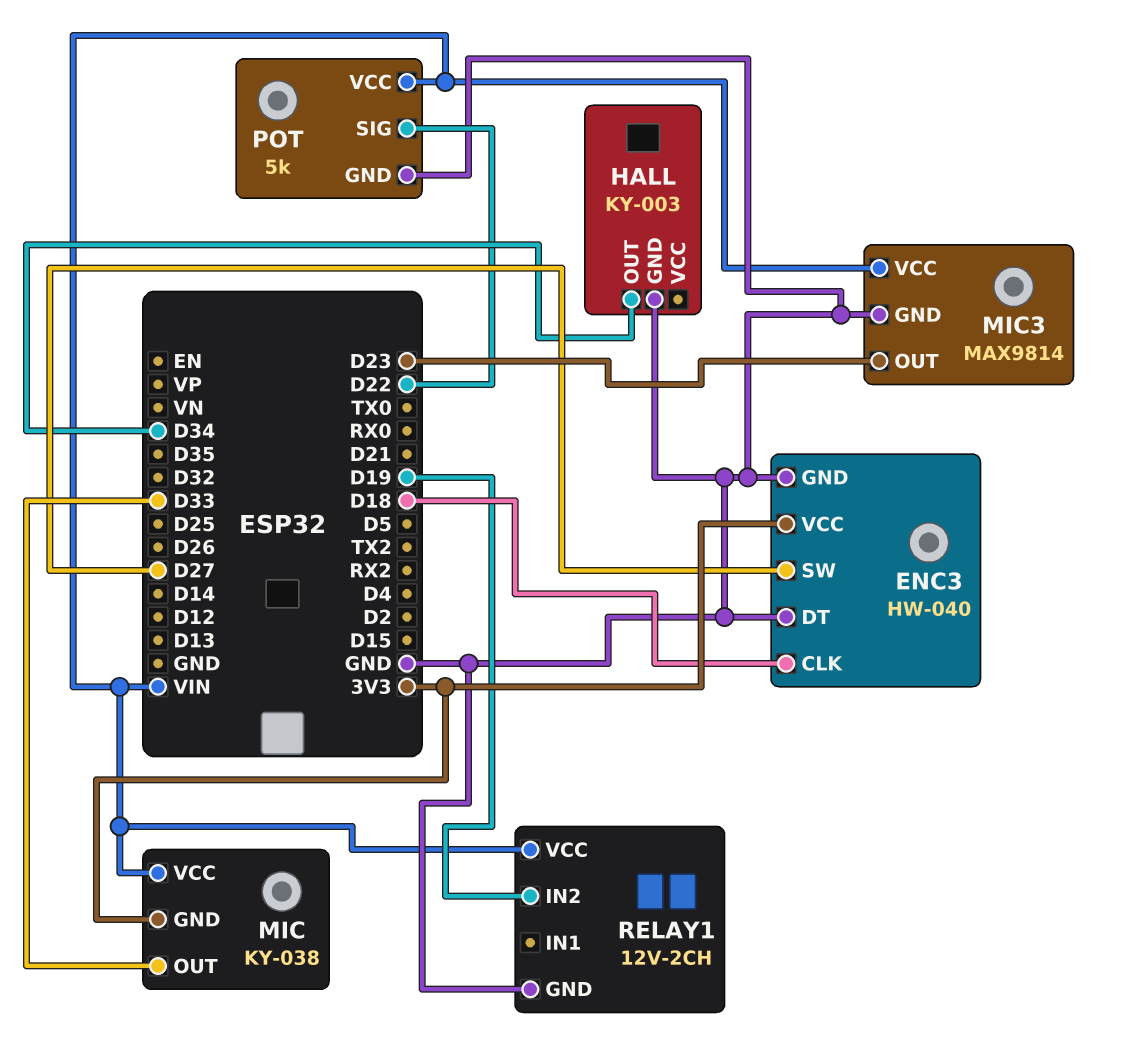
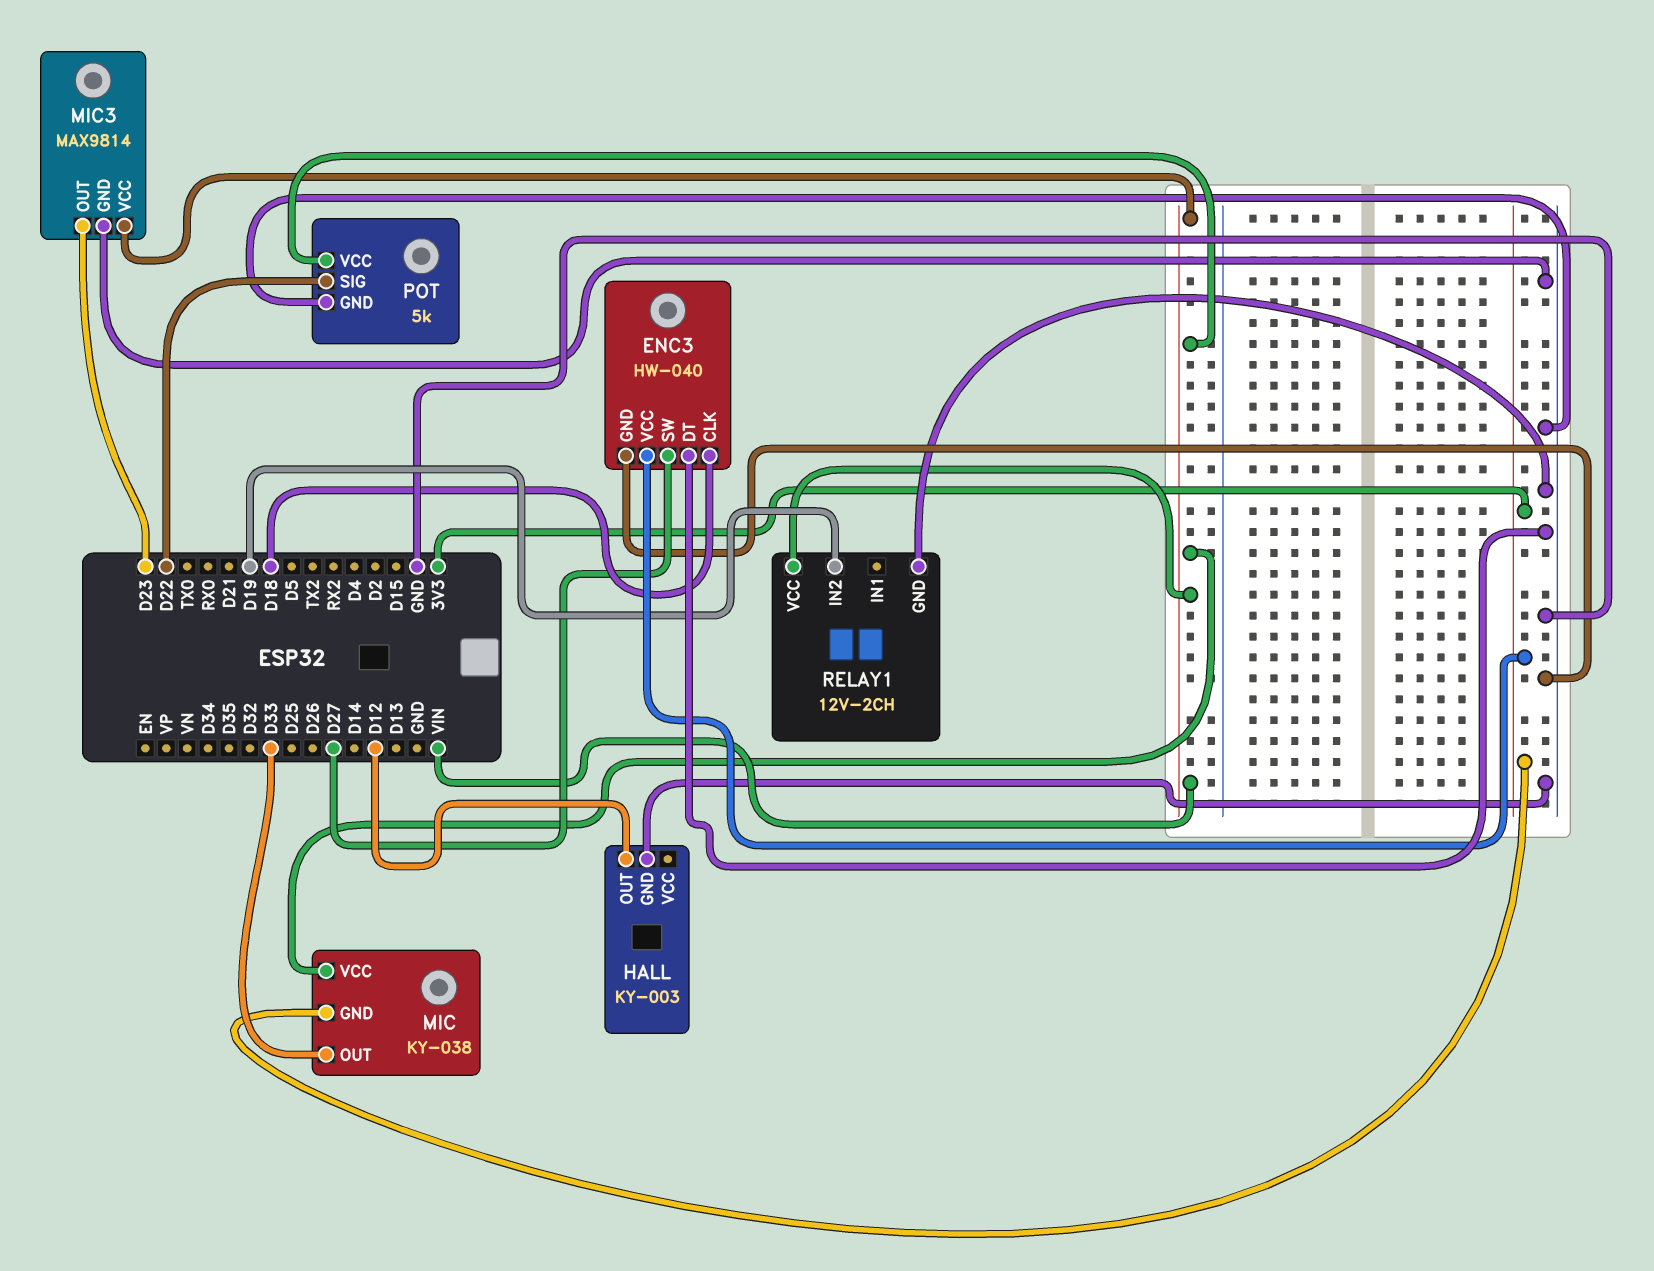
HALL pin OUT: D34 -> D12

